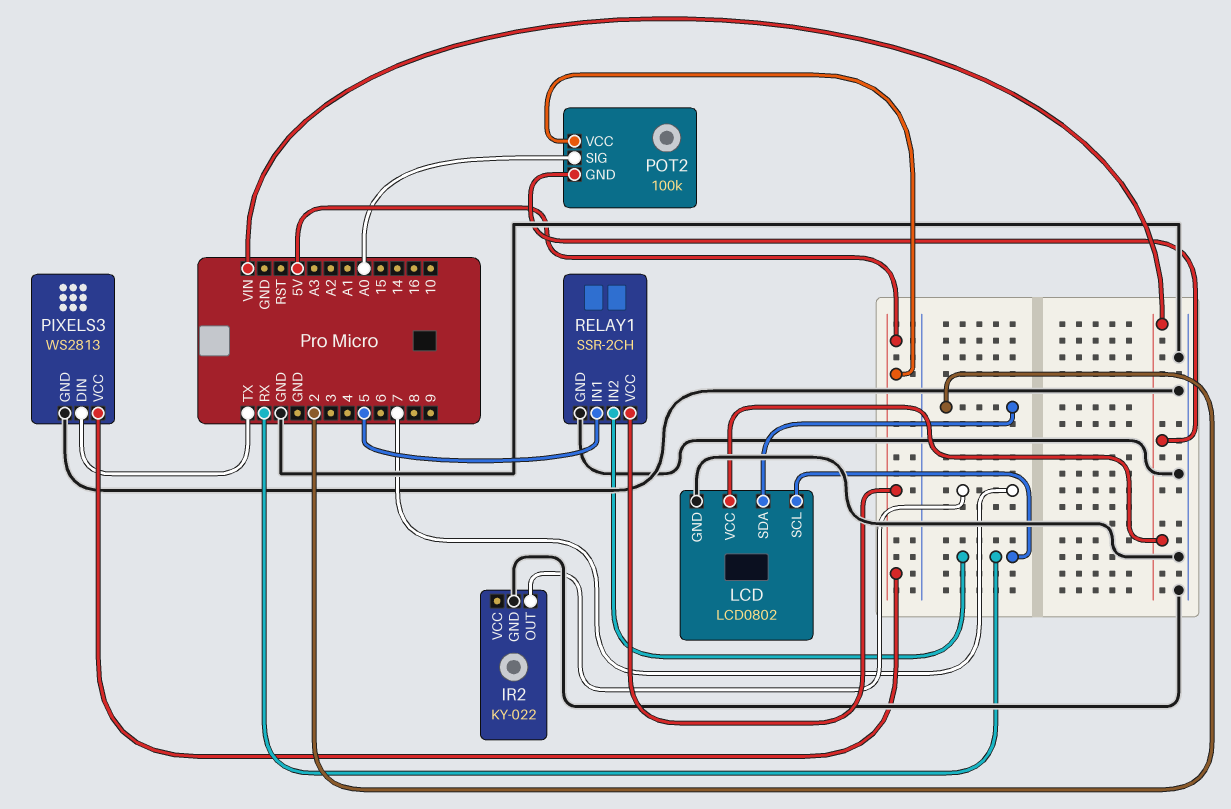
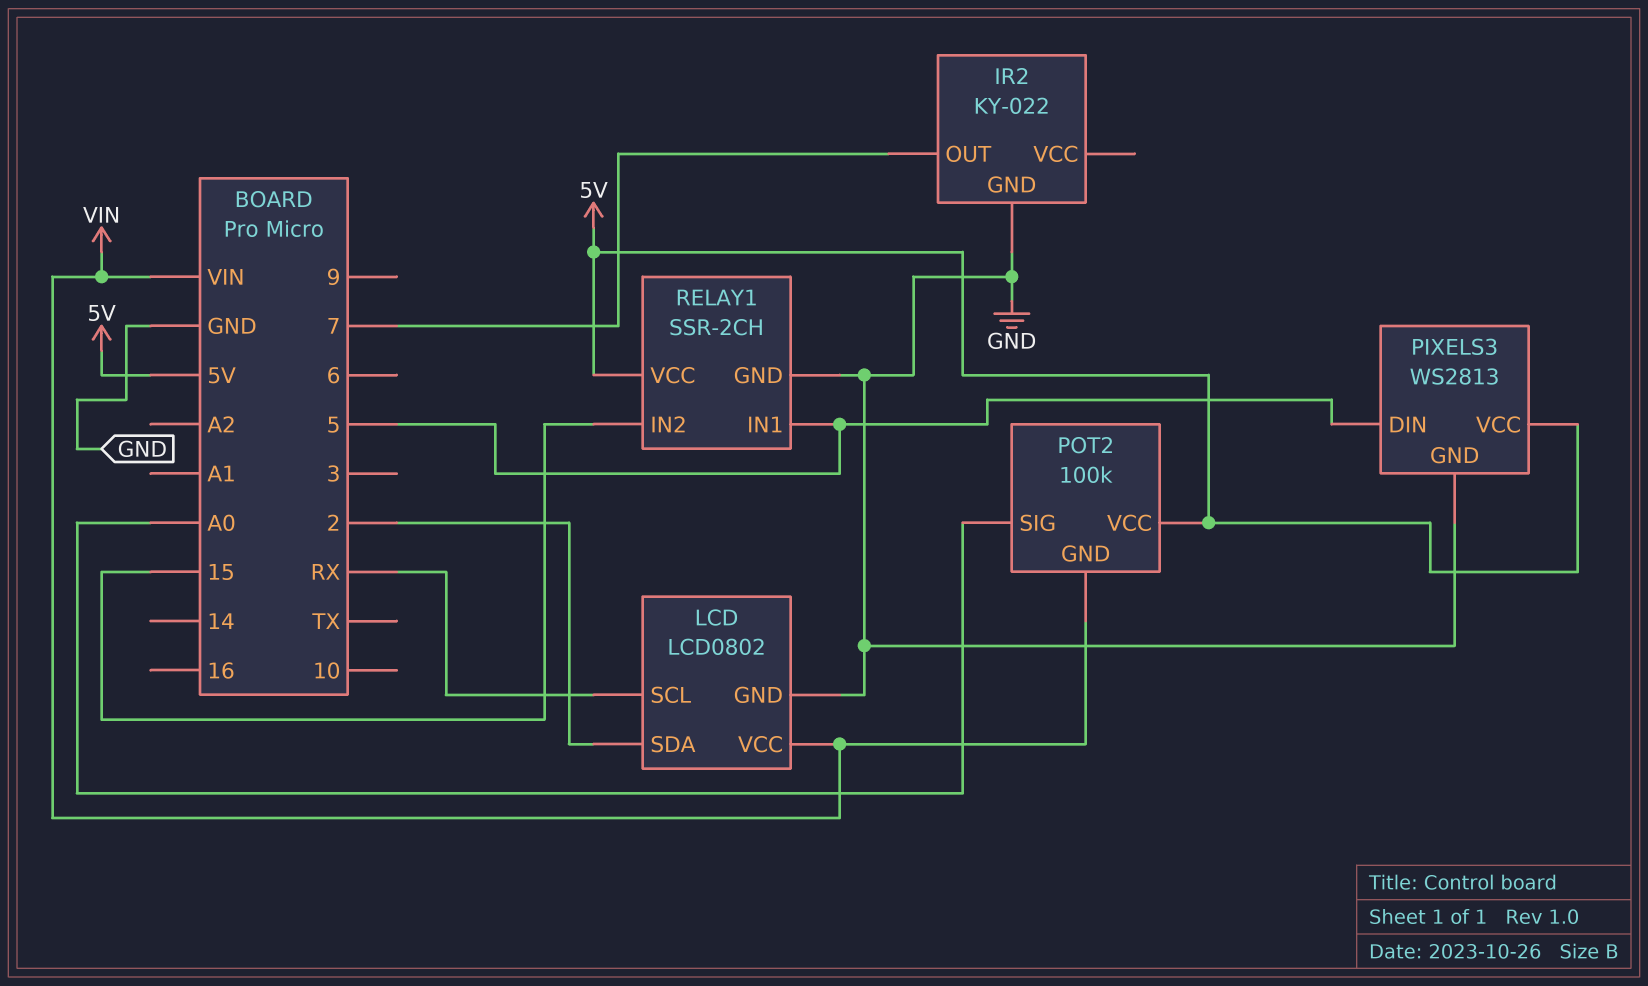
PIXELS3 pin DIN: TX -> 5
RELAY1 pin IN2: RX -> 15

